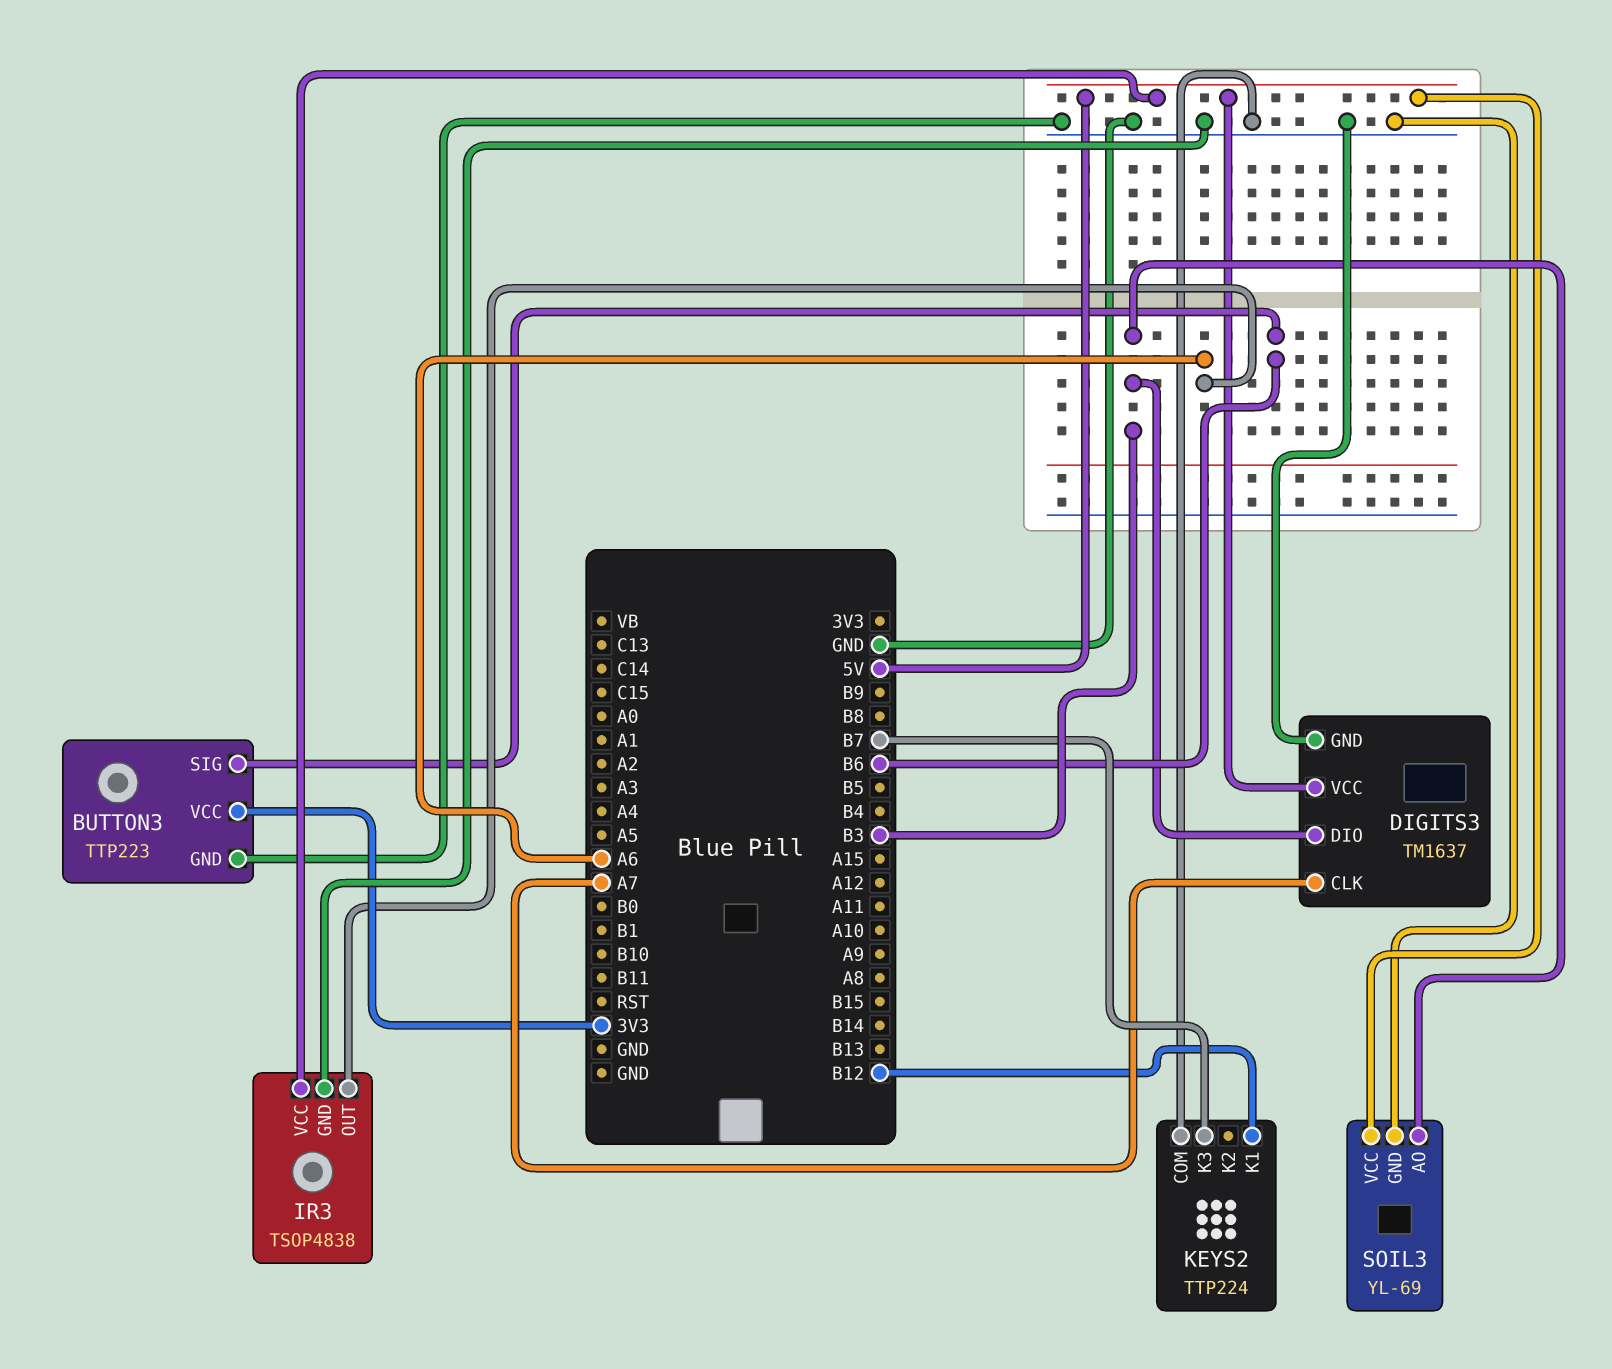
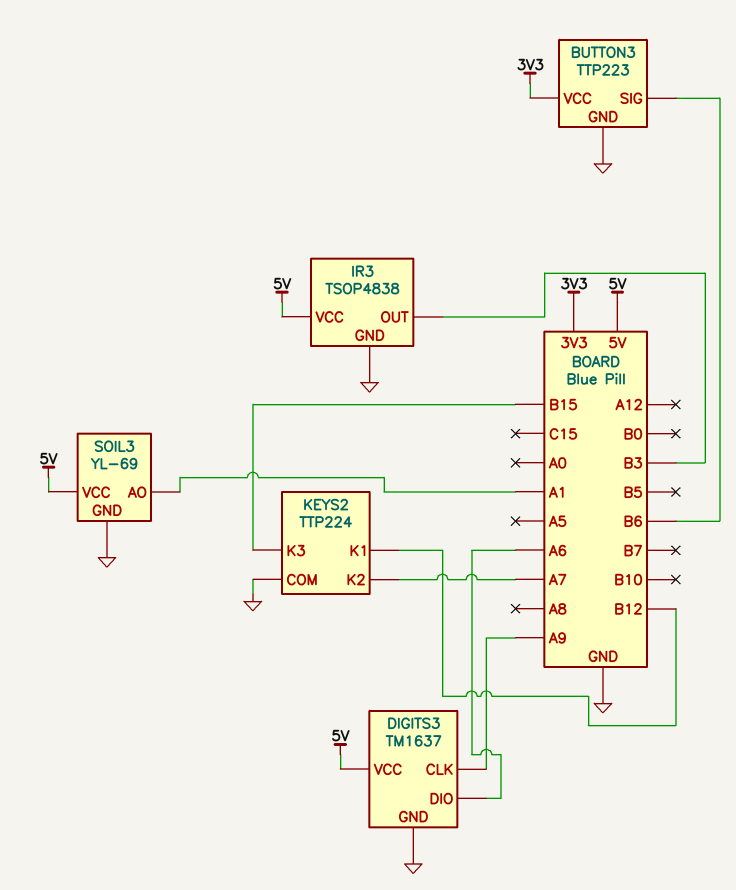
DIGITS3 pin CLK: A7 -> A9
DIGITS3 pin DIO: B3 -> A6
IR3 pin OUT: A6 -> B3
KEYS2 pin K2: none -> A7
KEYS2 pin K3: B7 -> B15
SOIL3 pin AO: B3 -> A1

